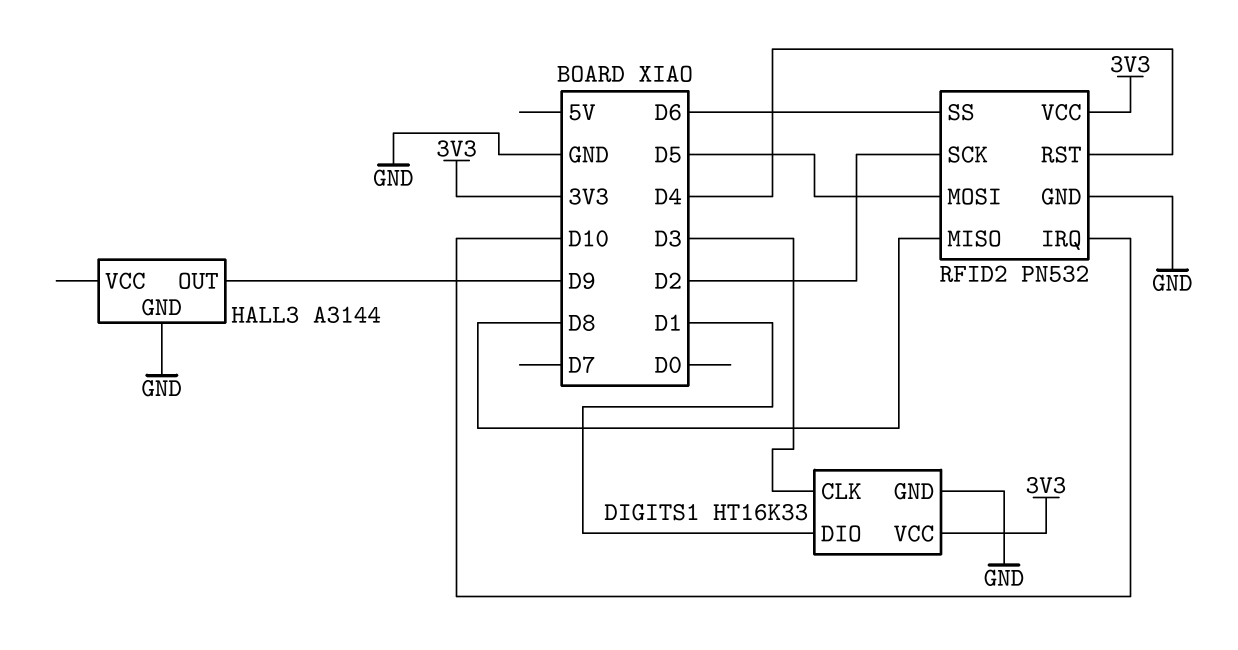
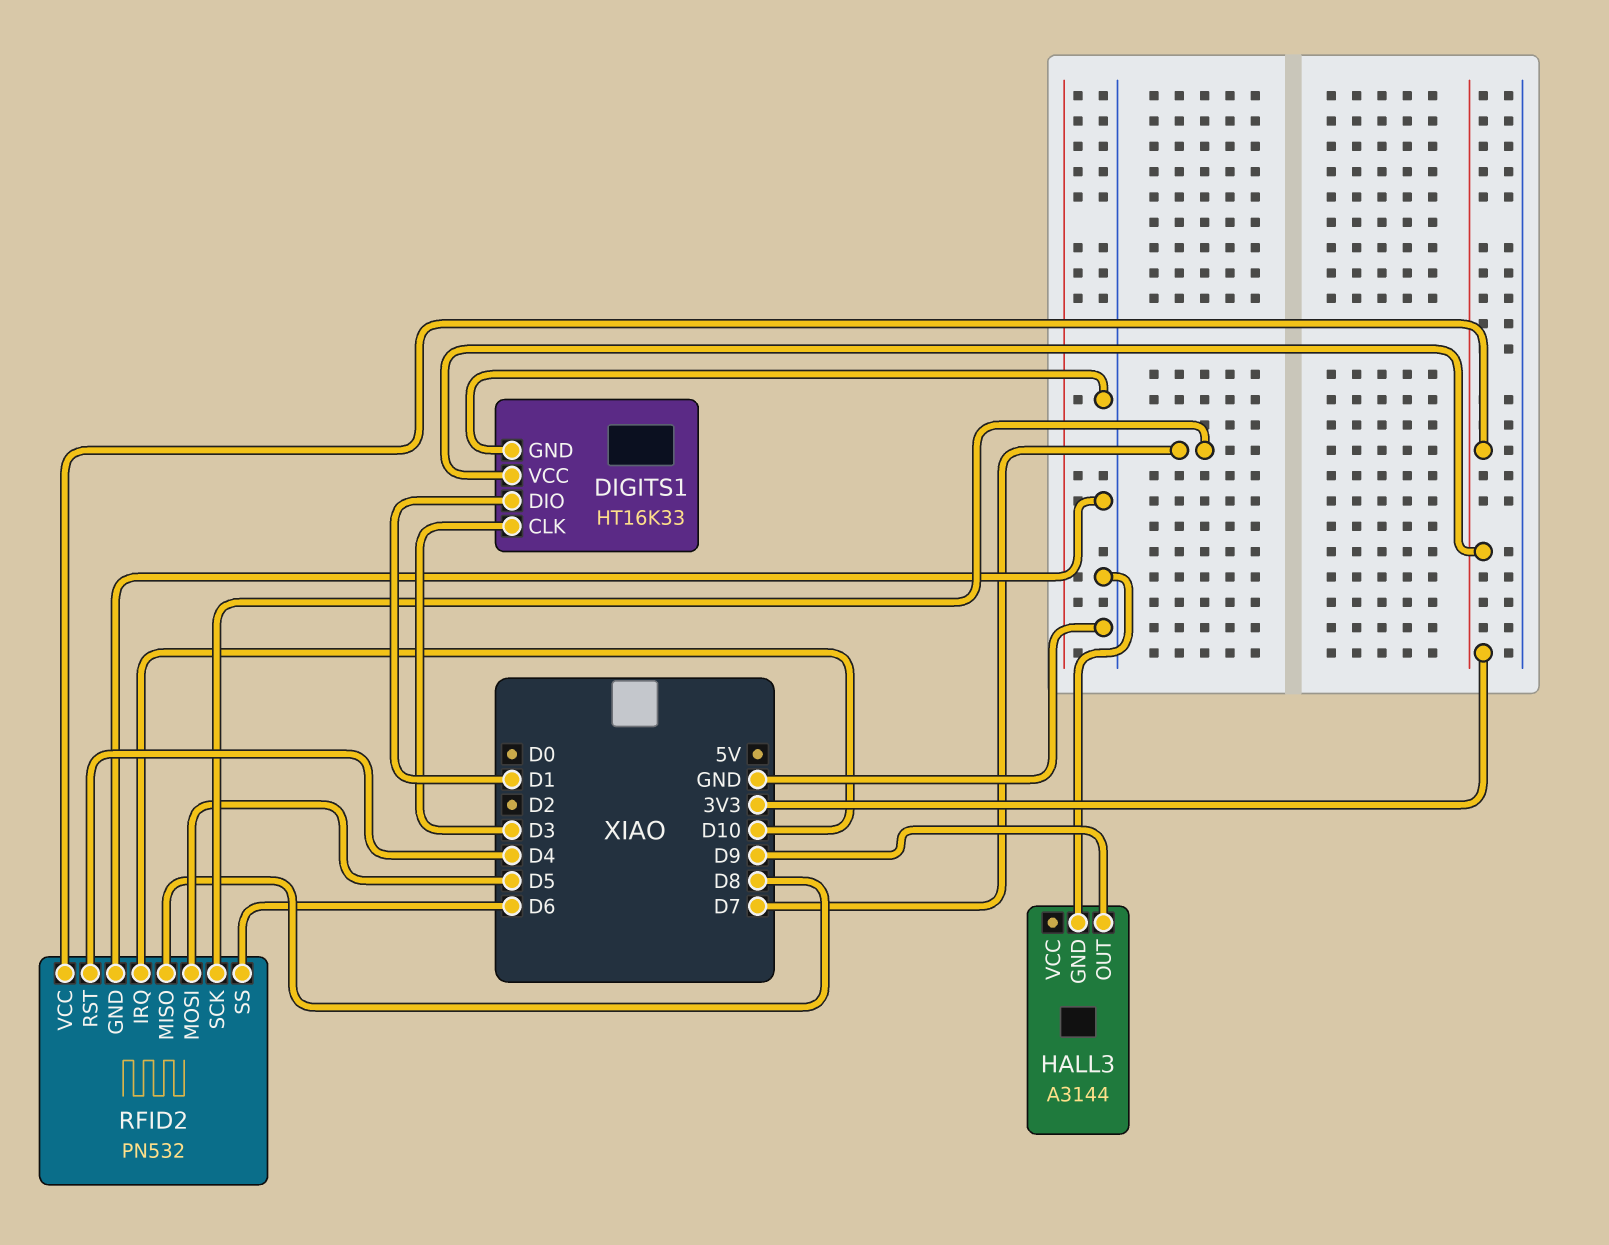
RFID2 pin SCK: D2 -> D7

